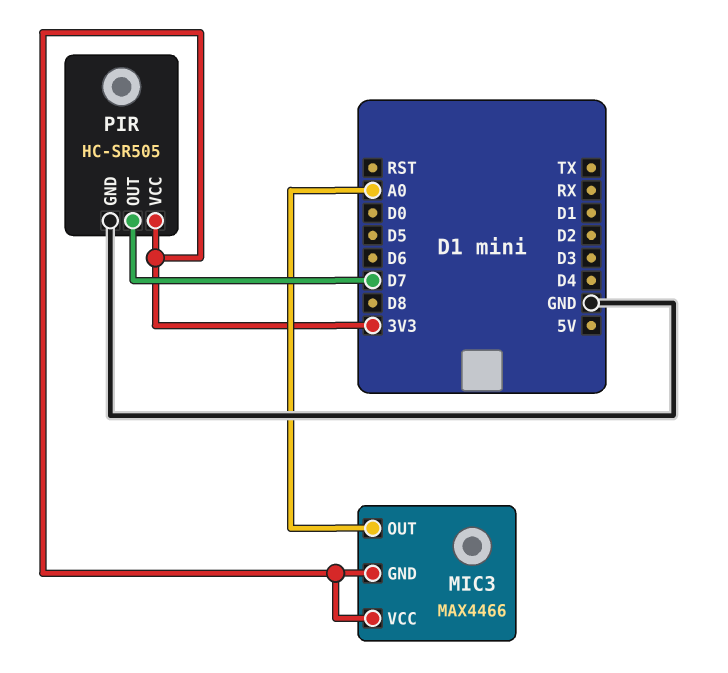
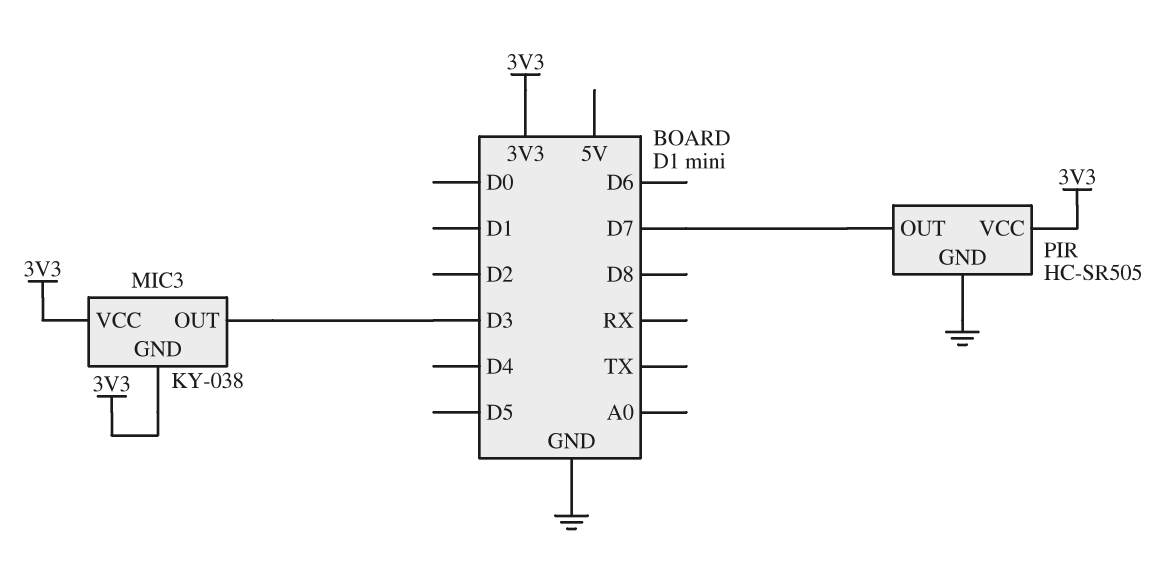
MIC3: MAX4466 -> KY-038
MIC3 pin OUT: A0 -> D3

